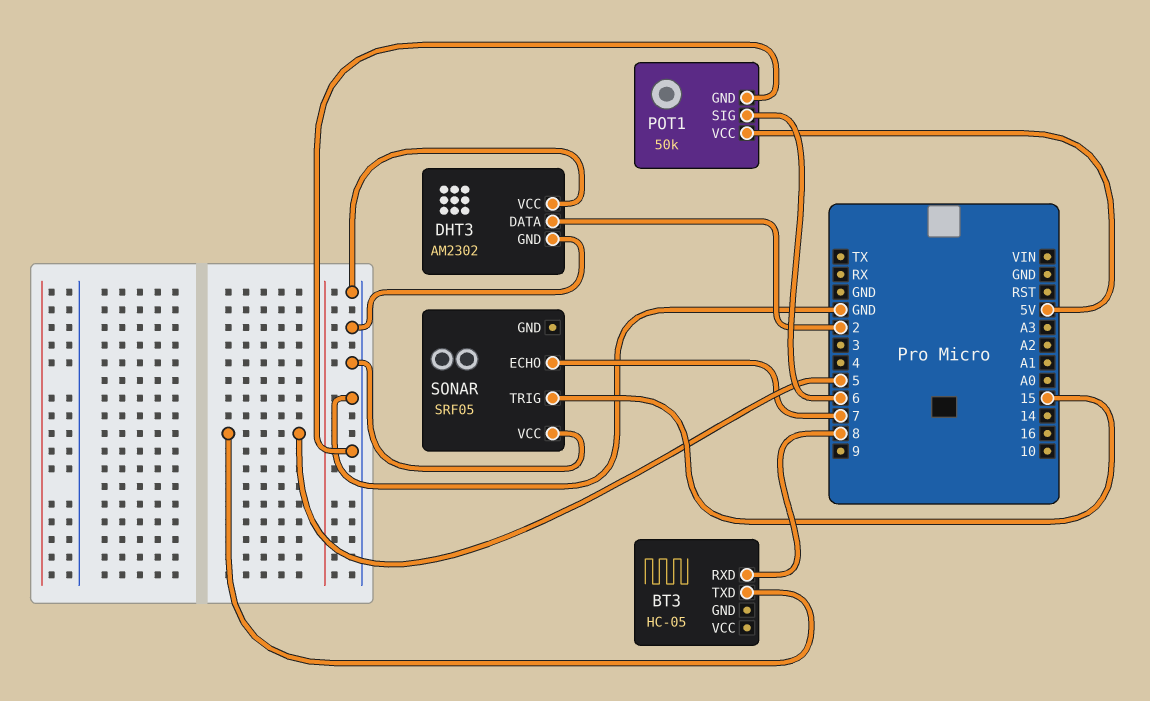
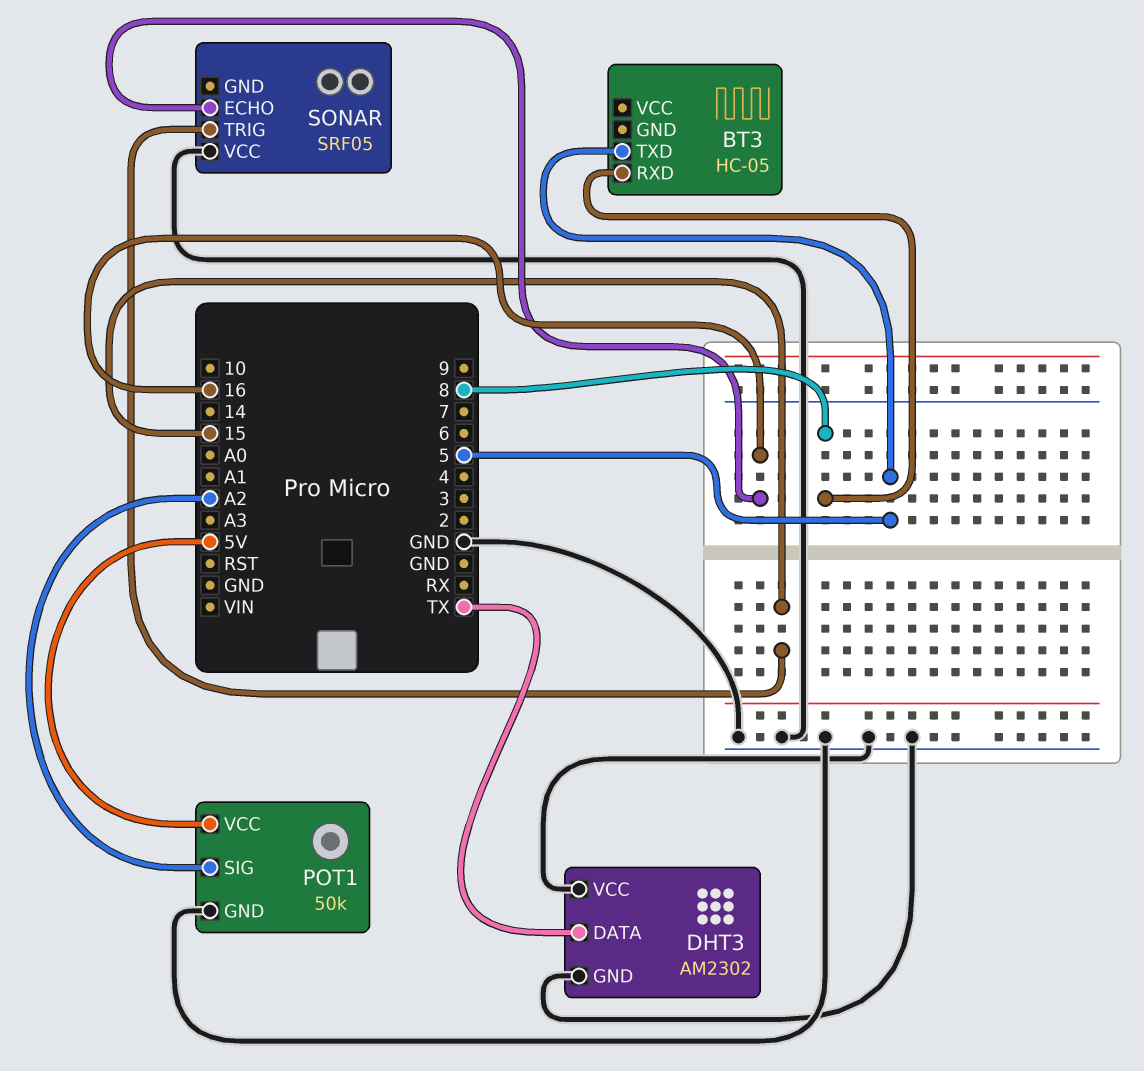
DHT3 pin DATA: 2 -> TX
POT1 pin SIG: 6 -> A2
SONAR pin ECHO: 7 -> 16

